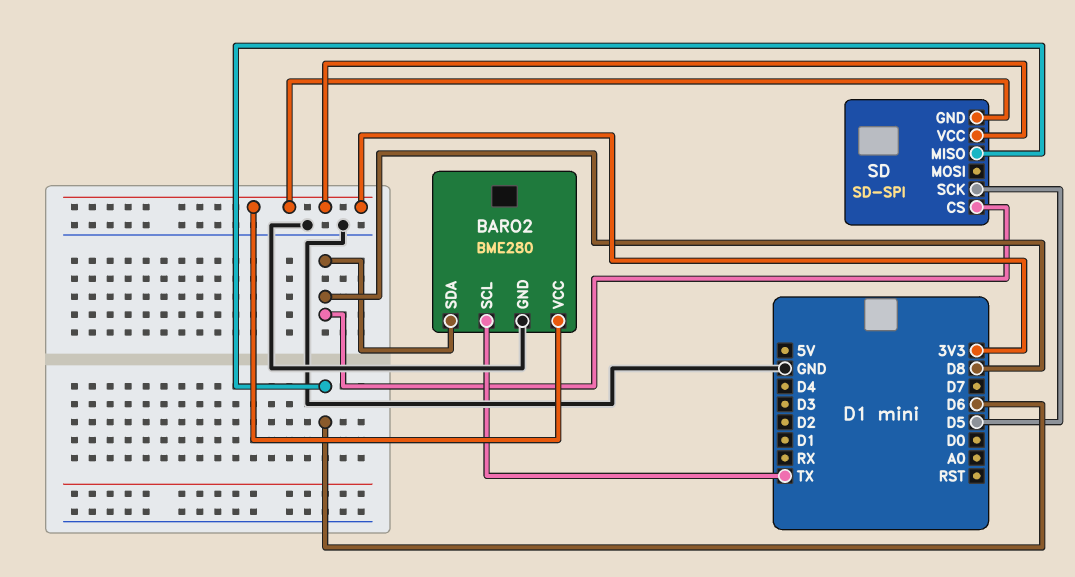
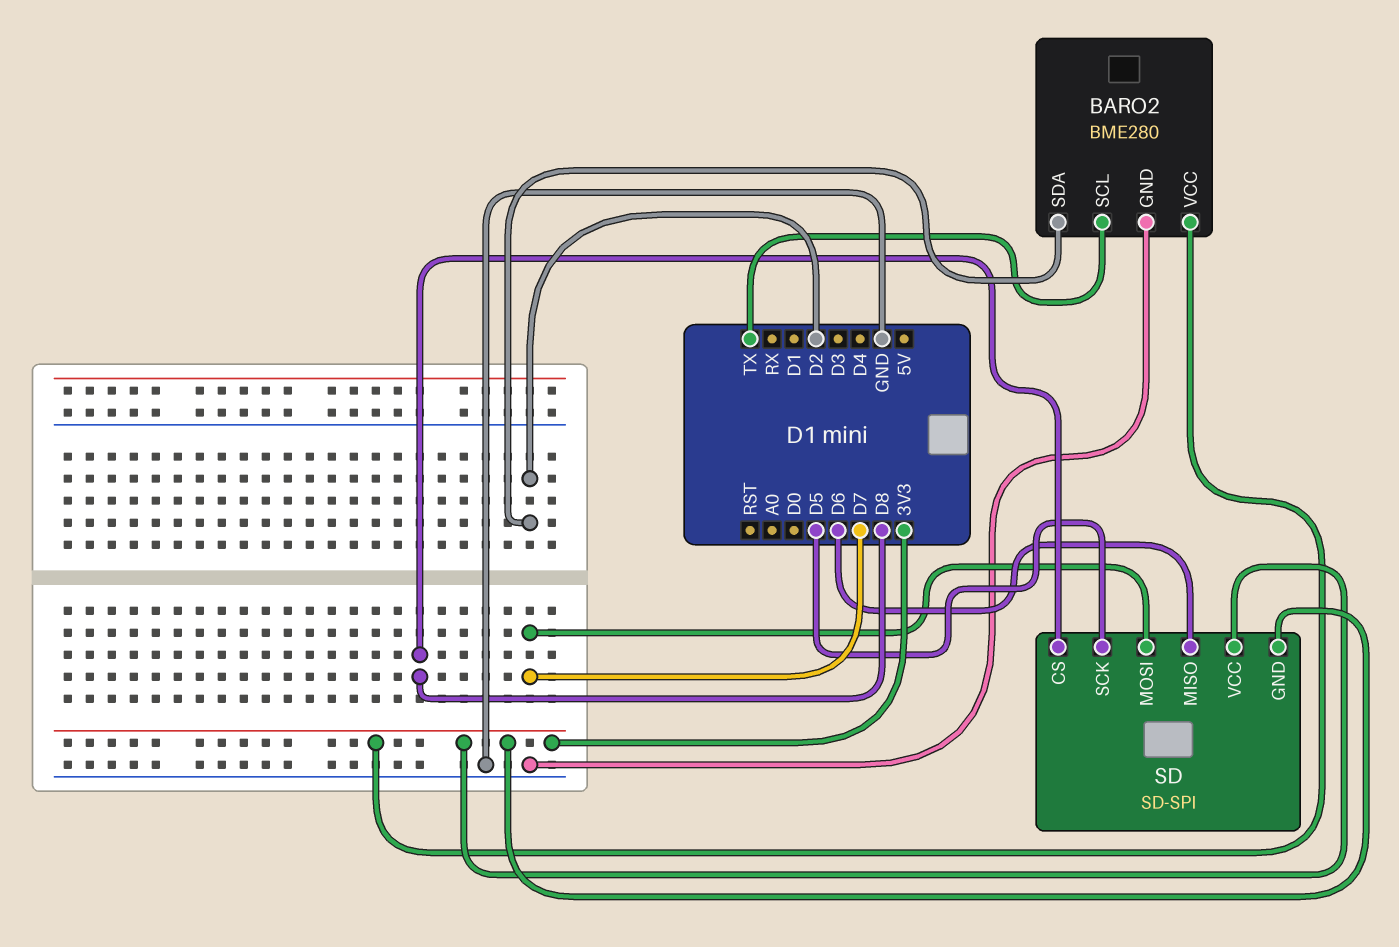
BARO2 pin SDA: D8 -> D2
SD pin MOSI: none -> D7

